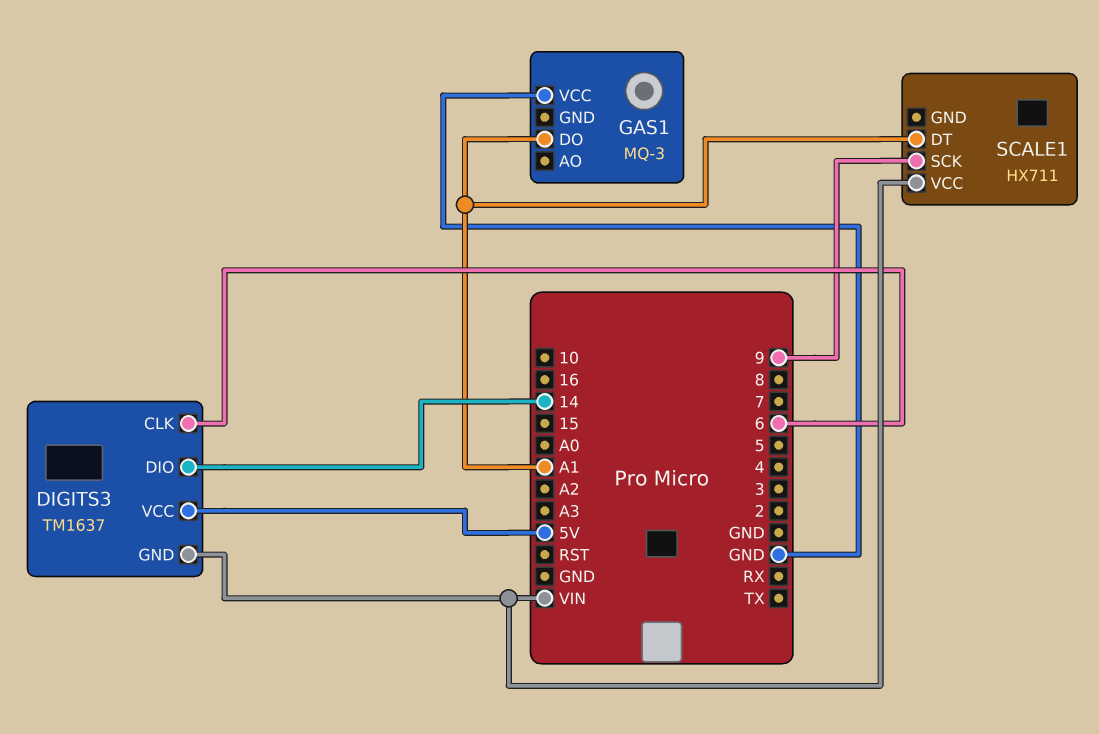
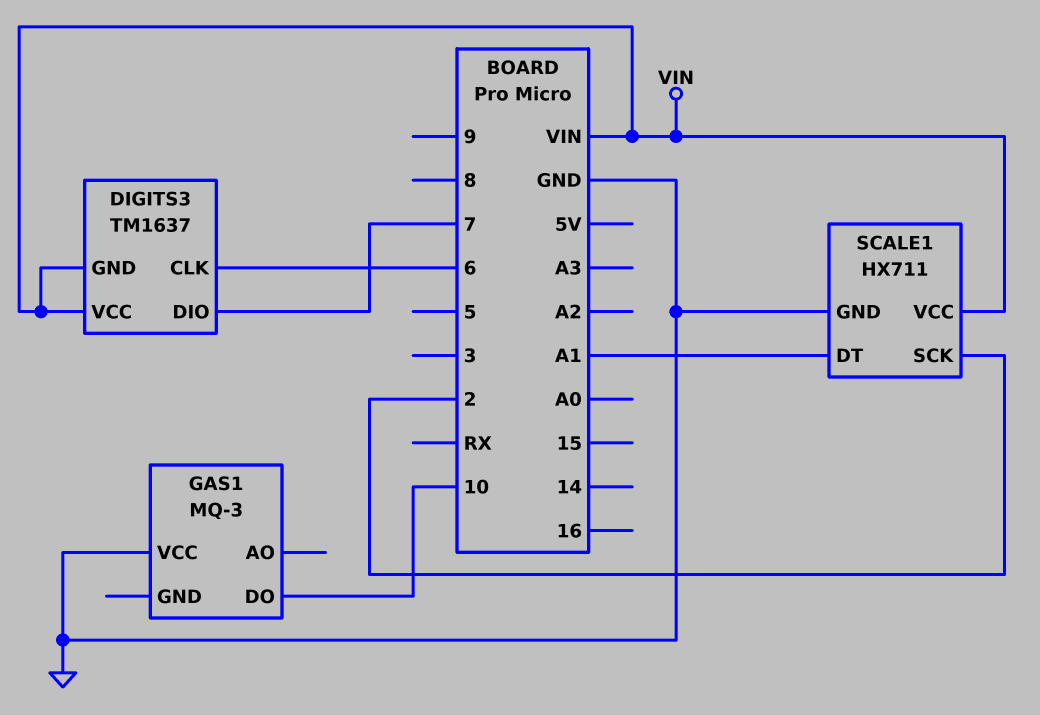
DIGITS3 pin DIO: 14 -> 7
DIGITS3 pin VCC: 5V -> VIN
GAS1 pin DO: A1 -> 10
SCALE1 pin GND: none -> GND
SCALE1 pin SCK: 9 -> 2

